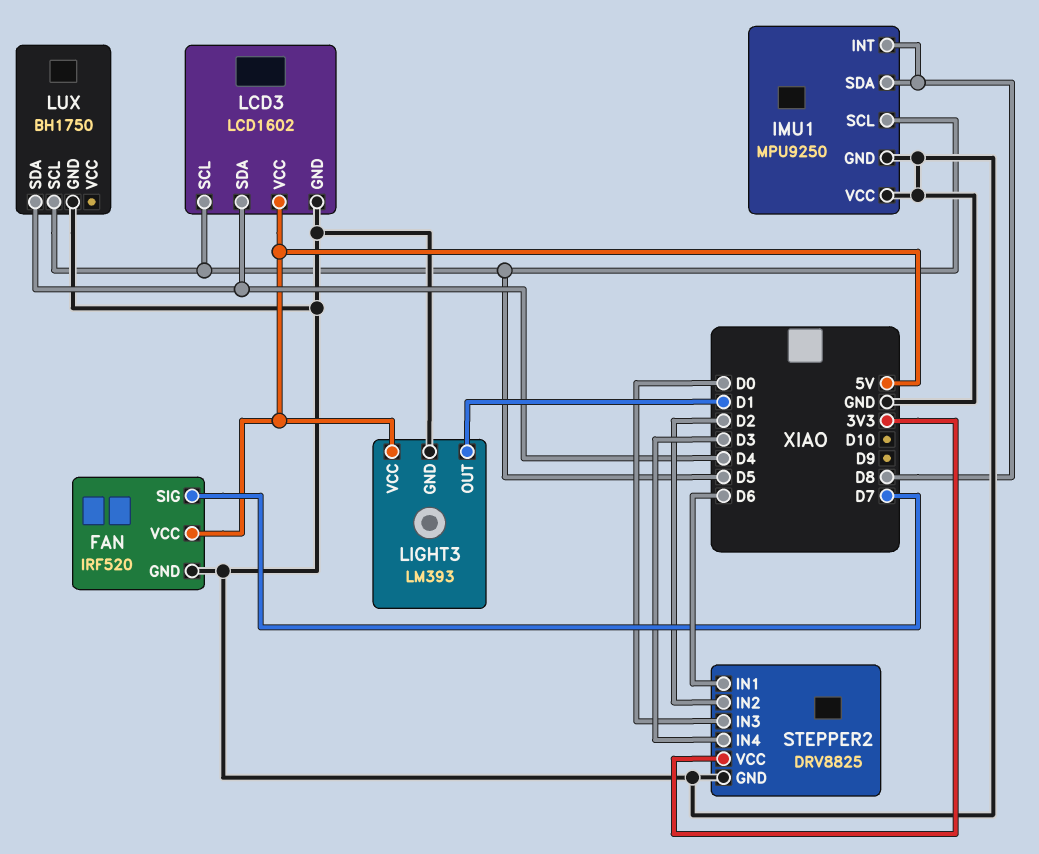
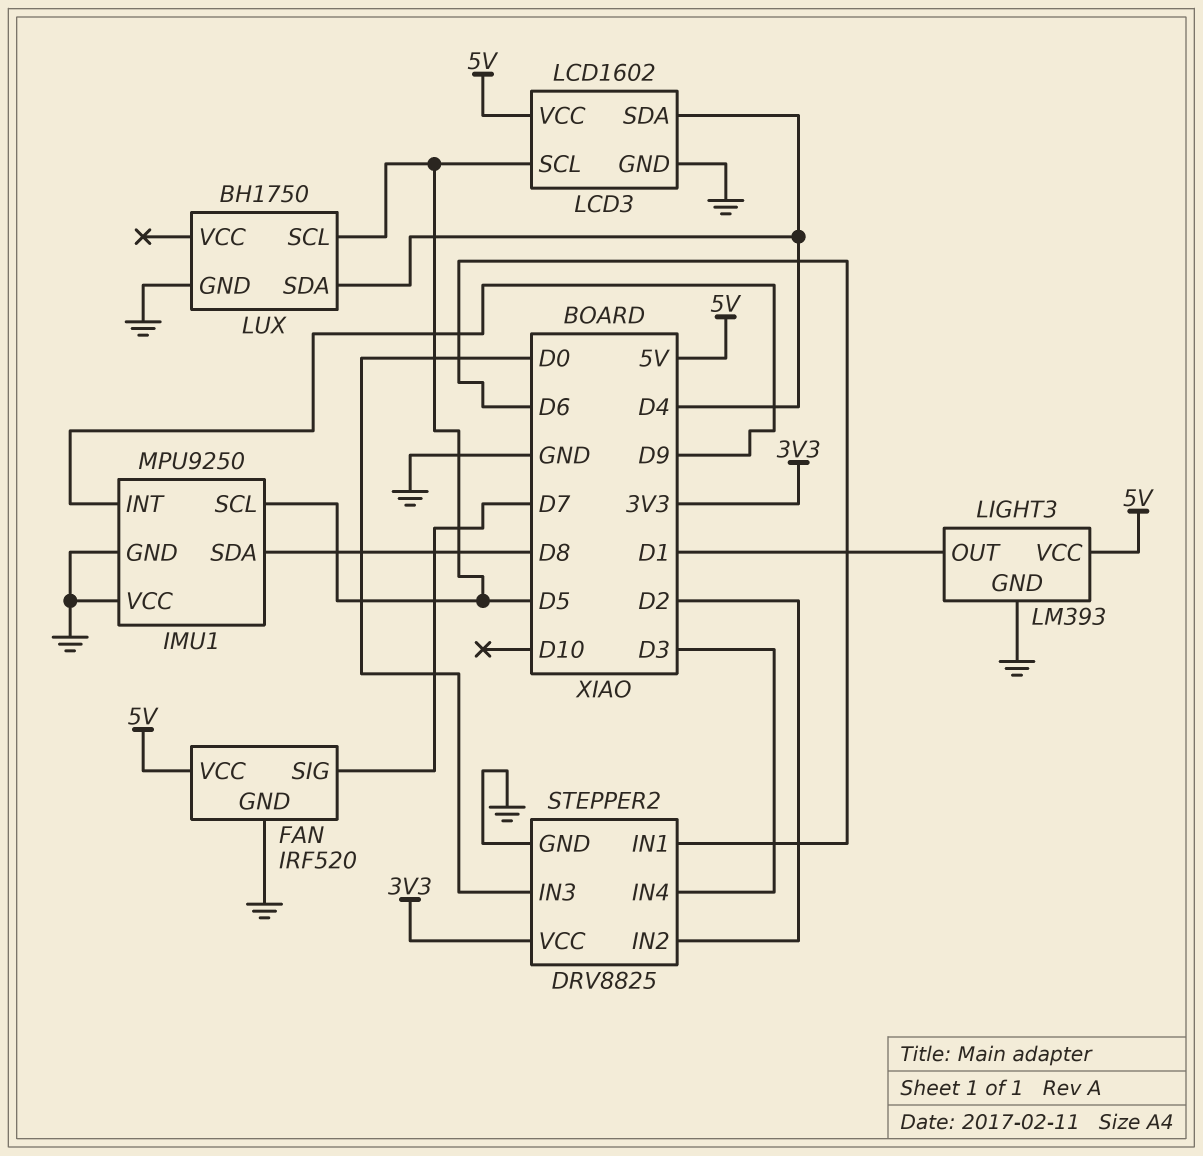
IMU1 pin INT: D8 -> D9

